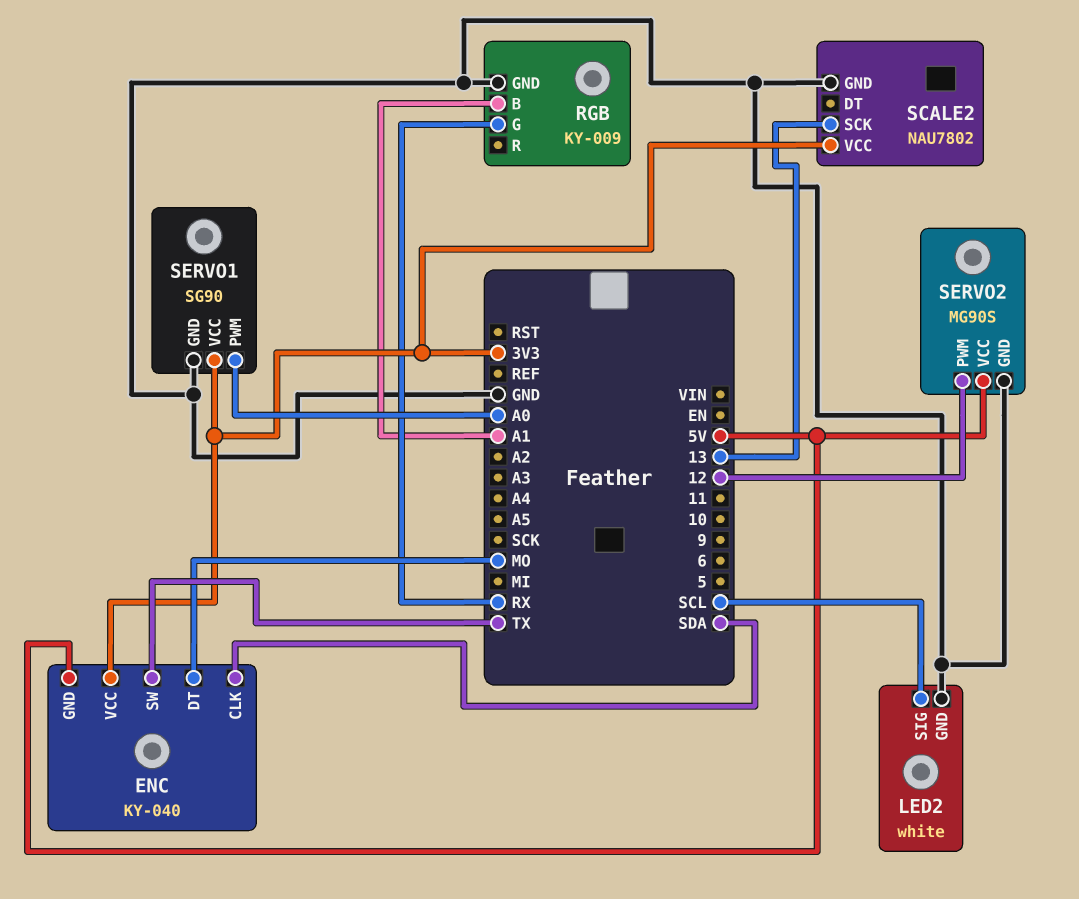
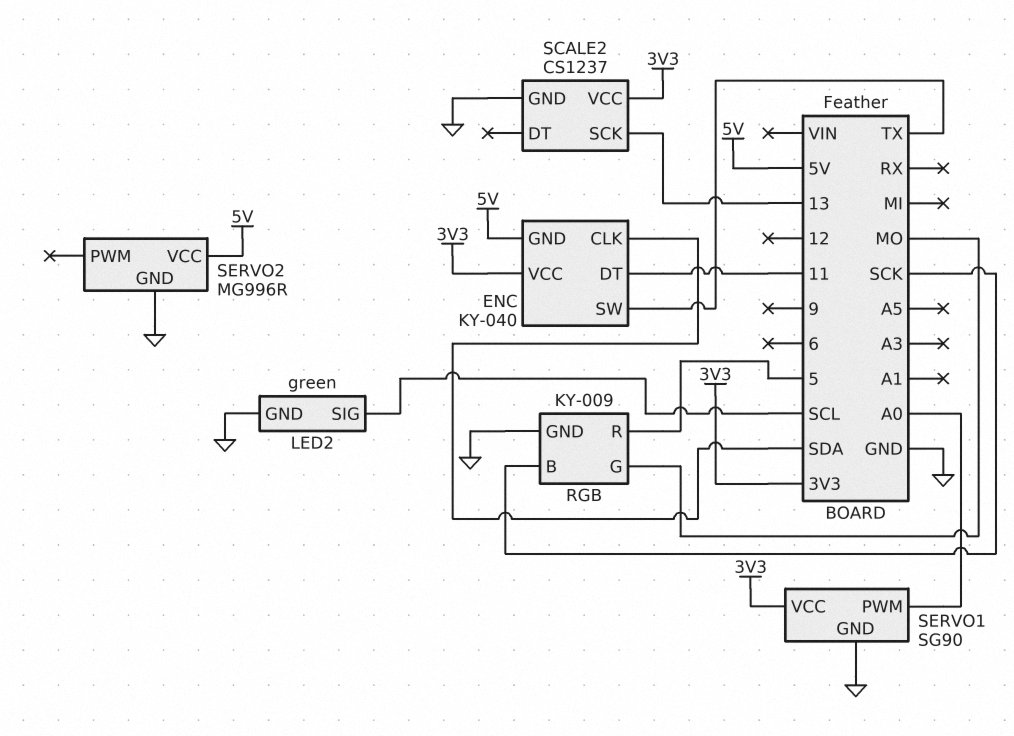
ENC pin DT: MO -> 11
LED2: white -> green
RGB pin B: A1 -> SCK
RGB pin G: RX -> MO
RGB pin R: none -> 5
SCALE2: NAU7802 -> CS1237
SERVO2: MG90S -> MG996R
SERVO2 pin PWM: 12 -> none

